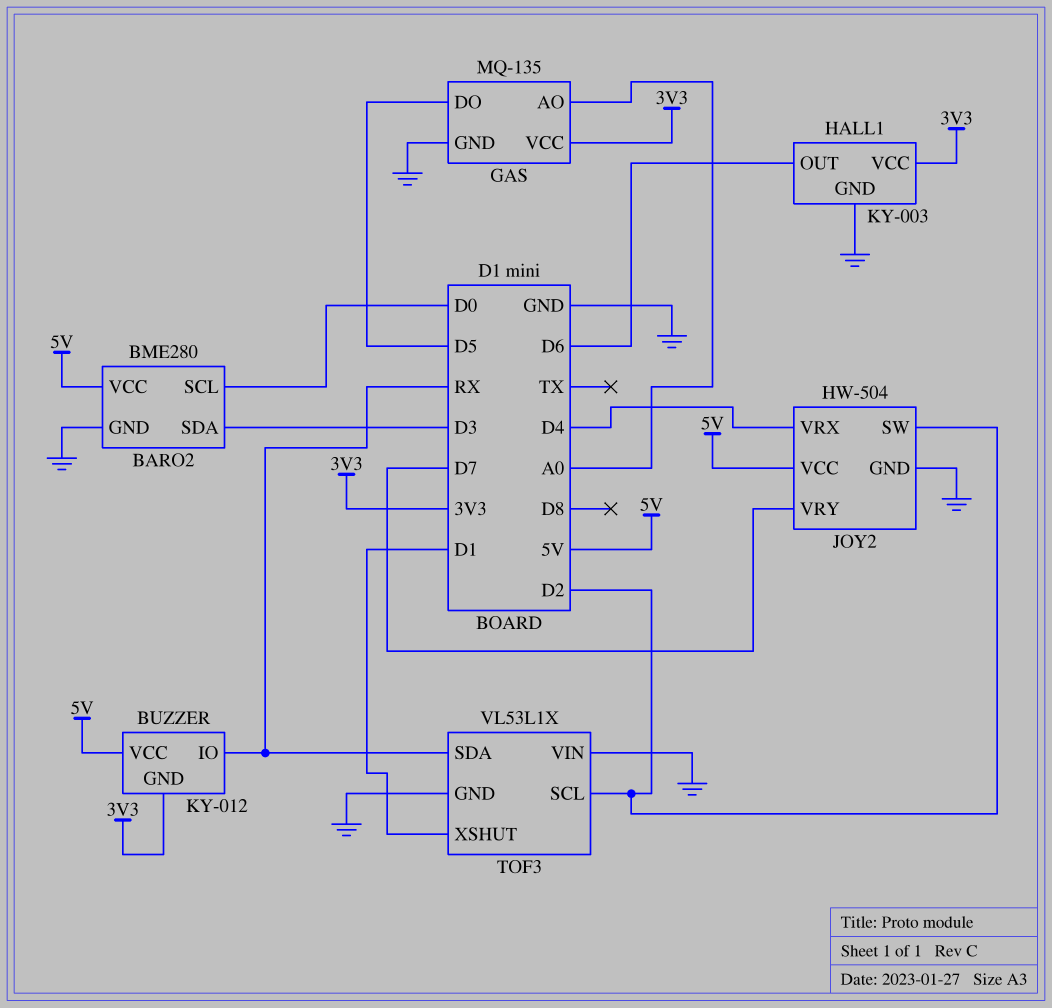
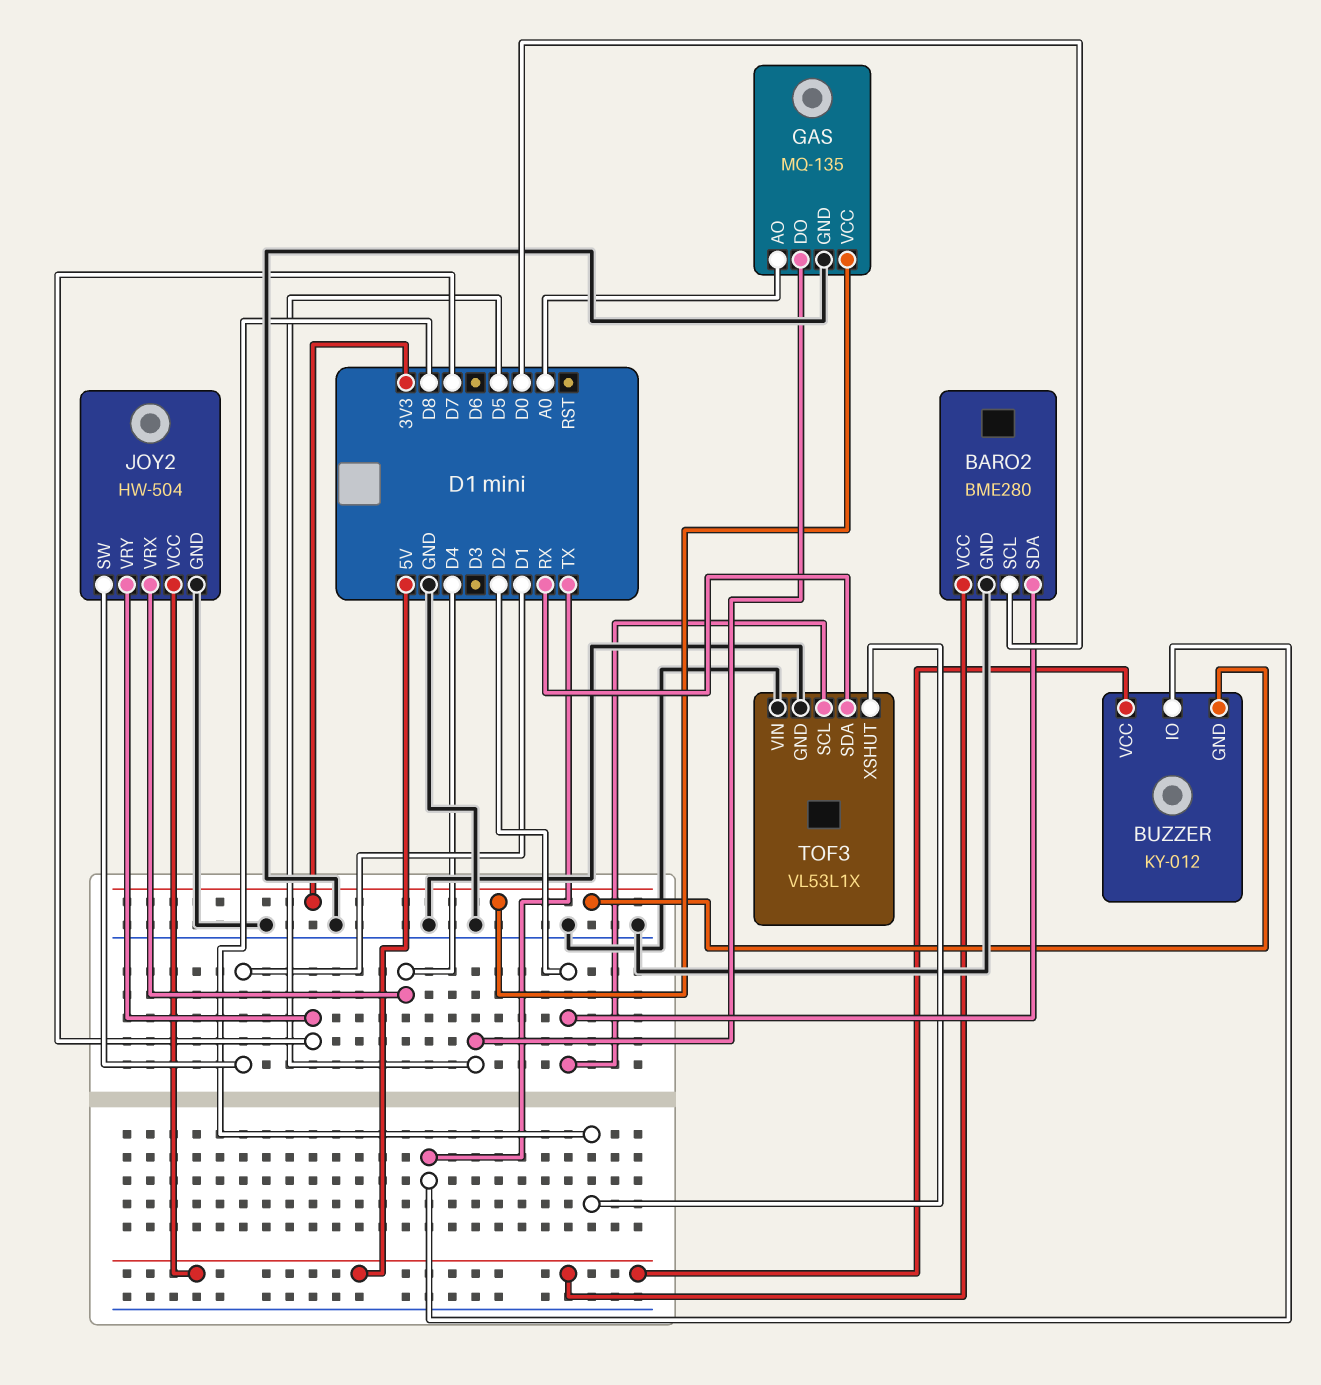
BARO2 pin SDA: D3 -> D2
BUZZER pin IO: RX -> TX
HALL1: KY-003 -> none
HALL1 pin GND: GND -> none
HALL1 pin OUT: D6 -> none
HALL1 pin VCC: 3V3 -> none
JOY2 pin SW: D2 -> D1
TOF3 pin XSHUT: D1 -> D8

